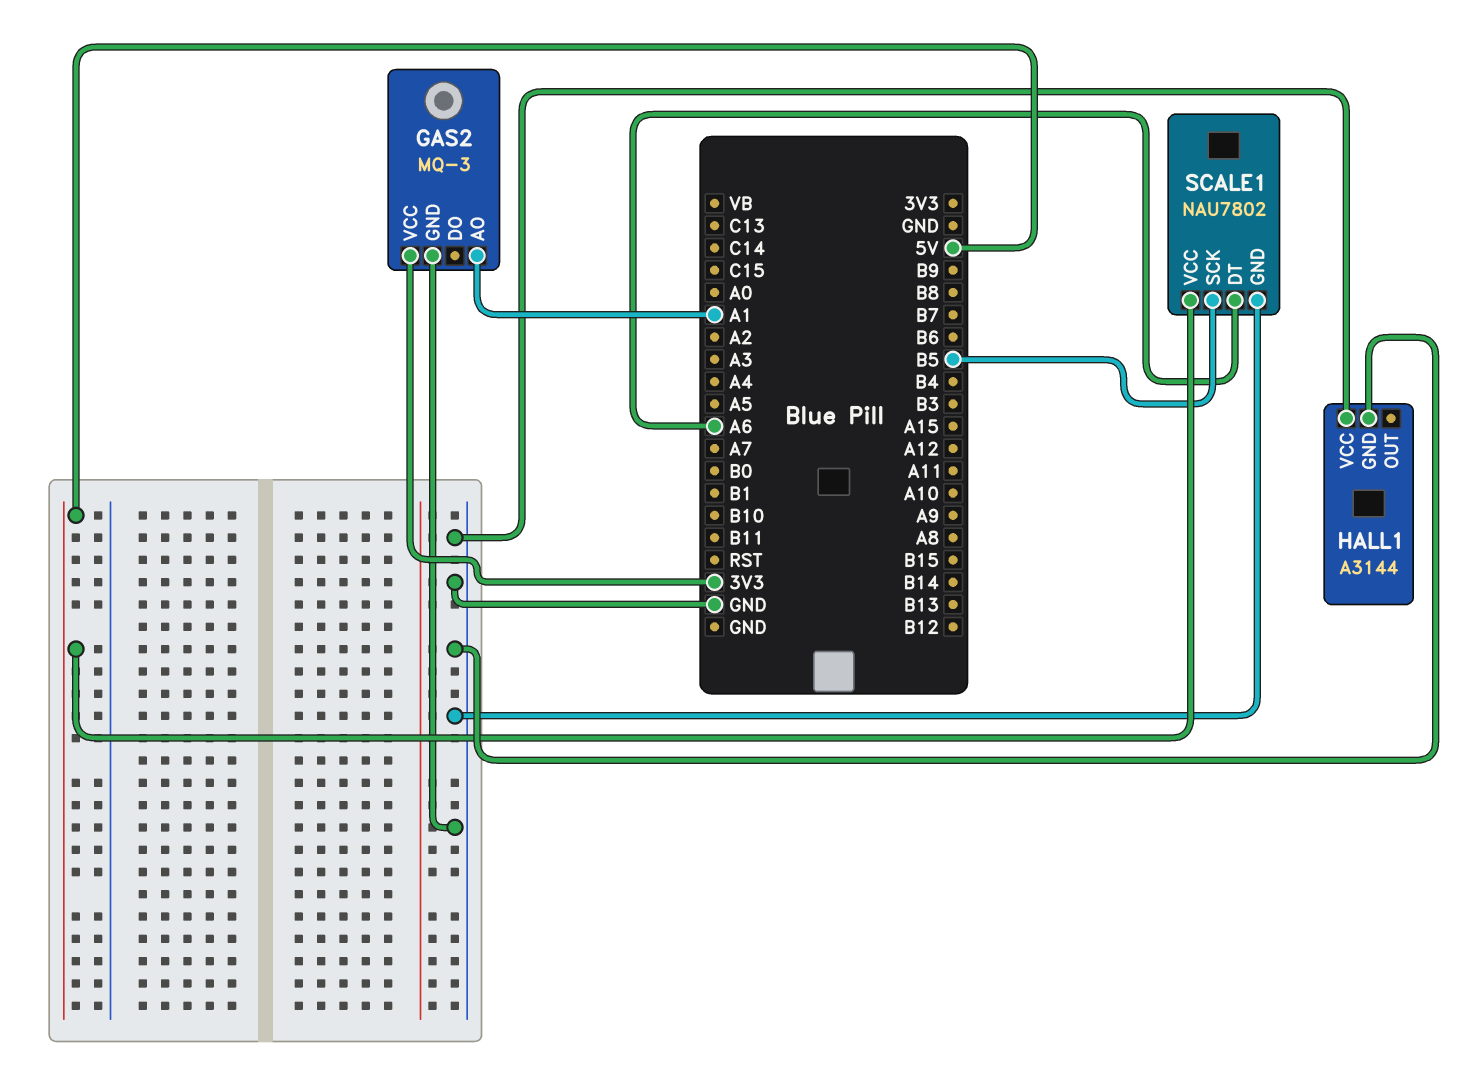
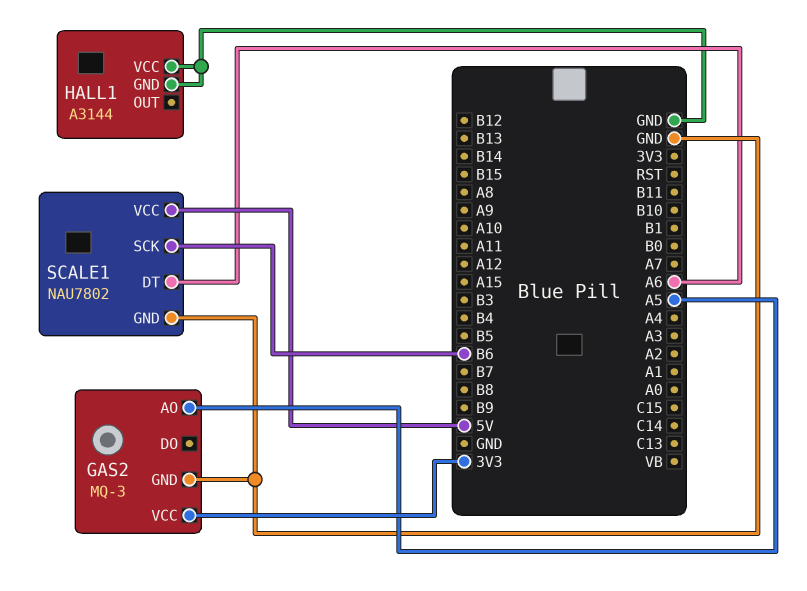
GAS2 pin AO: A1 -> A5
SCALE1 pin SCK: B5 -> B6

